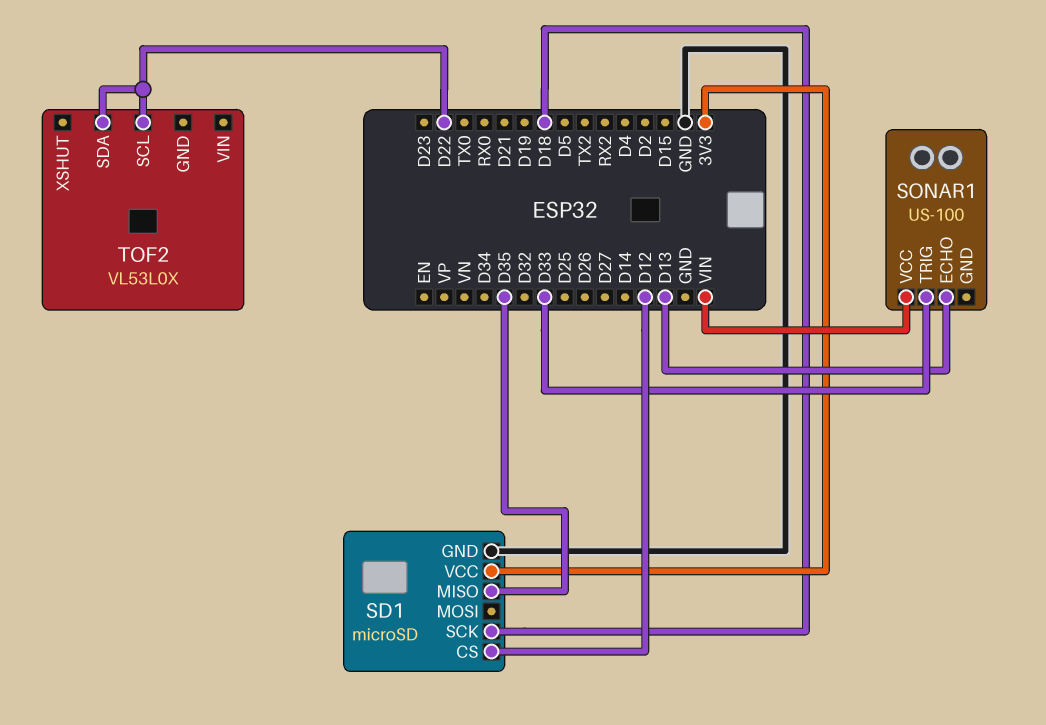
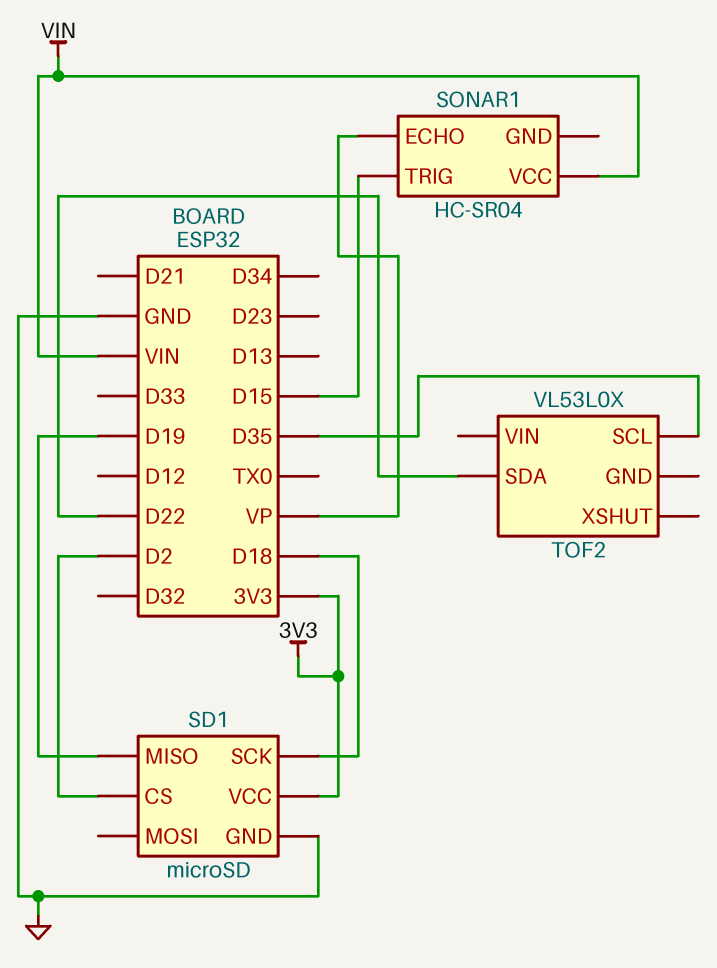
SD1 pin CS: D12 -> D2
SD1 pin MISO: D35 -> D19
SONAR1: US-100 -> HC-SR04
SONAR1 pin ECHO: D13 -> VP
SONAR1 pin TRIG: D33 -> D15
TOF2 pin SCL: D22 -> D35

